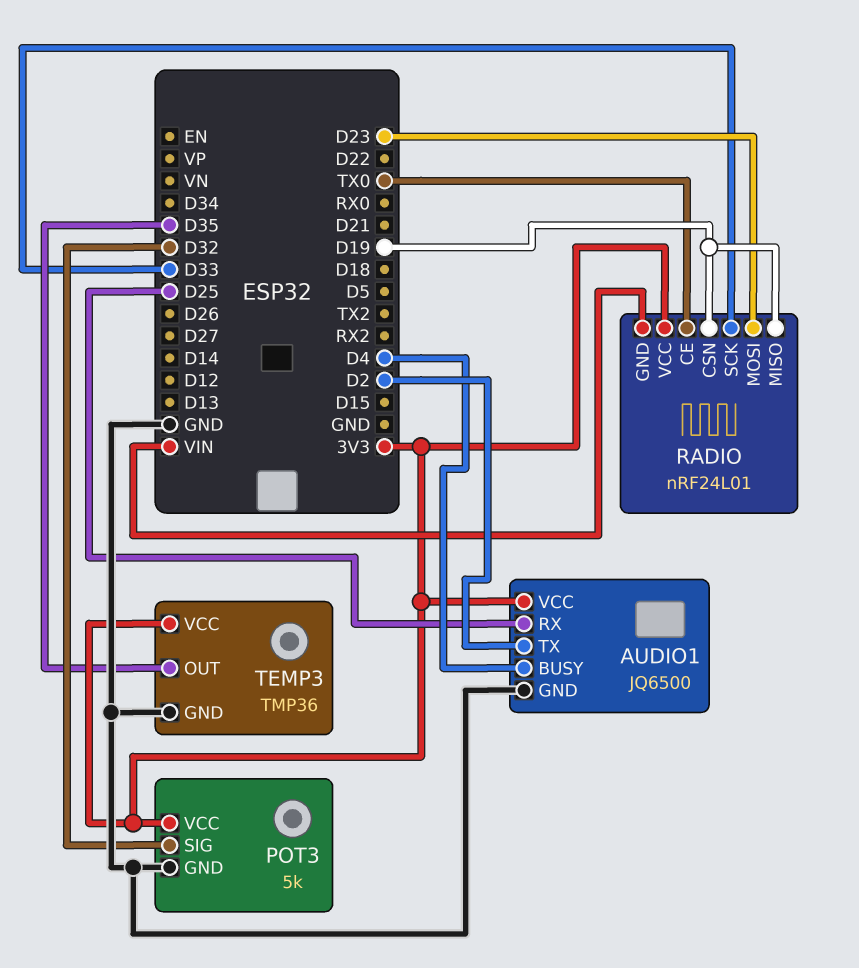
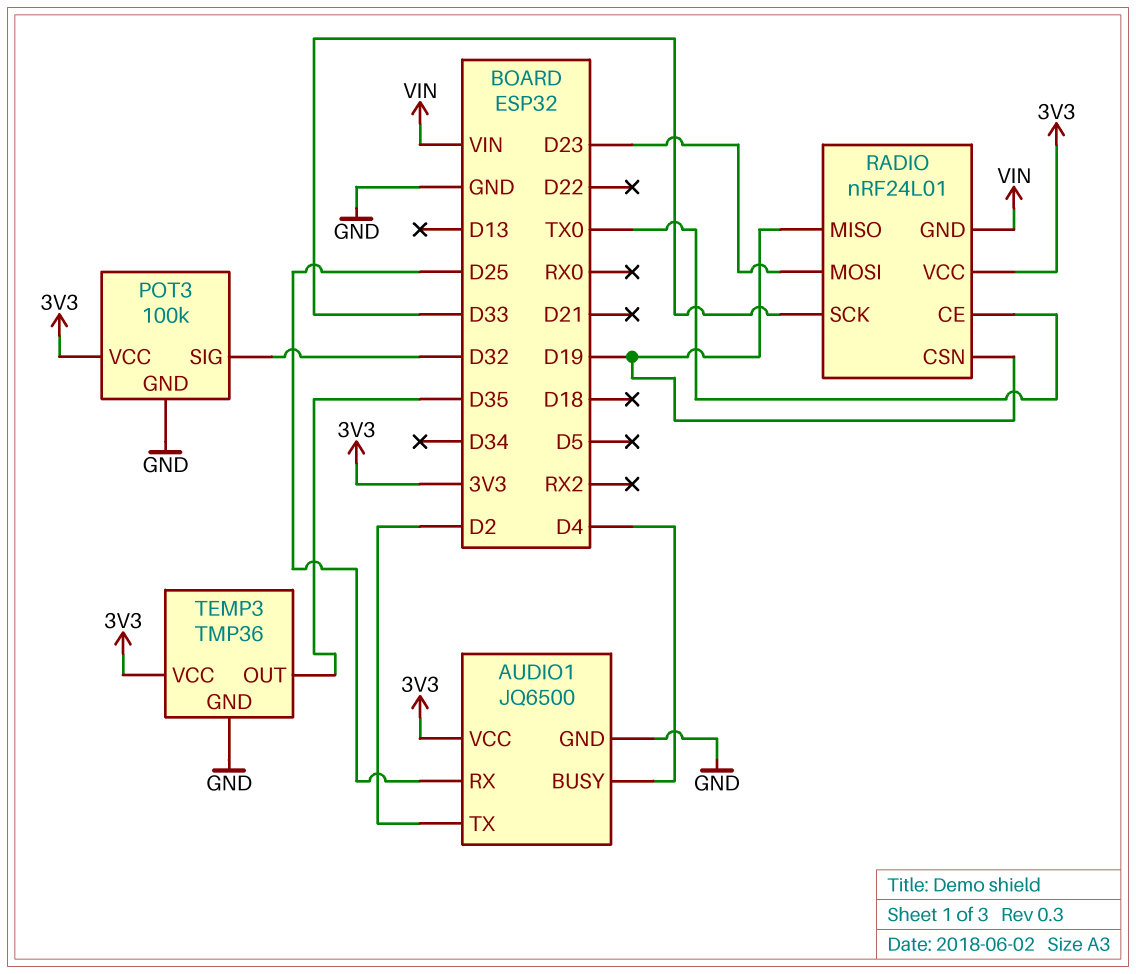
POT3: 5k -> 100k

